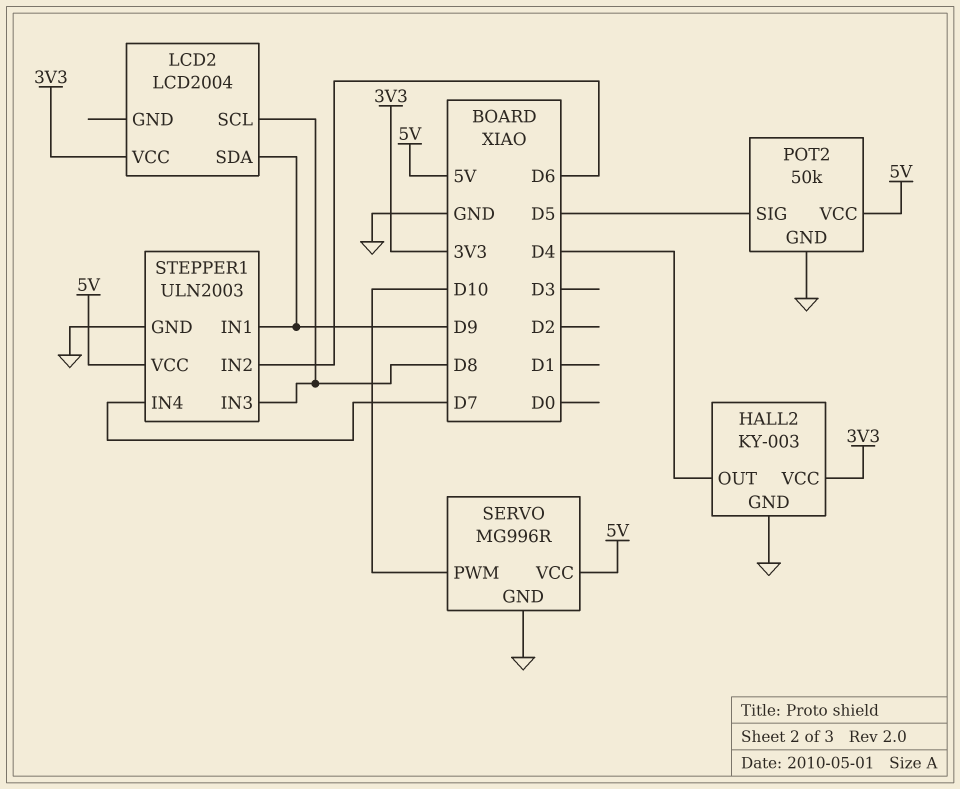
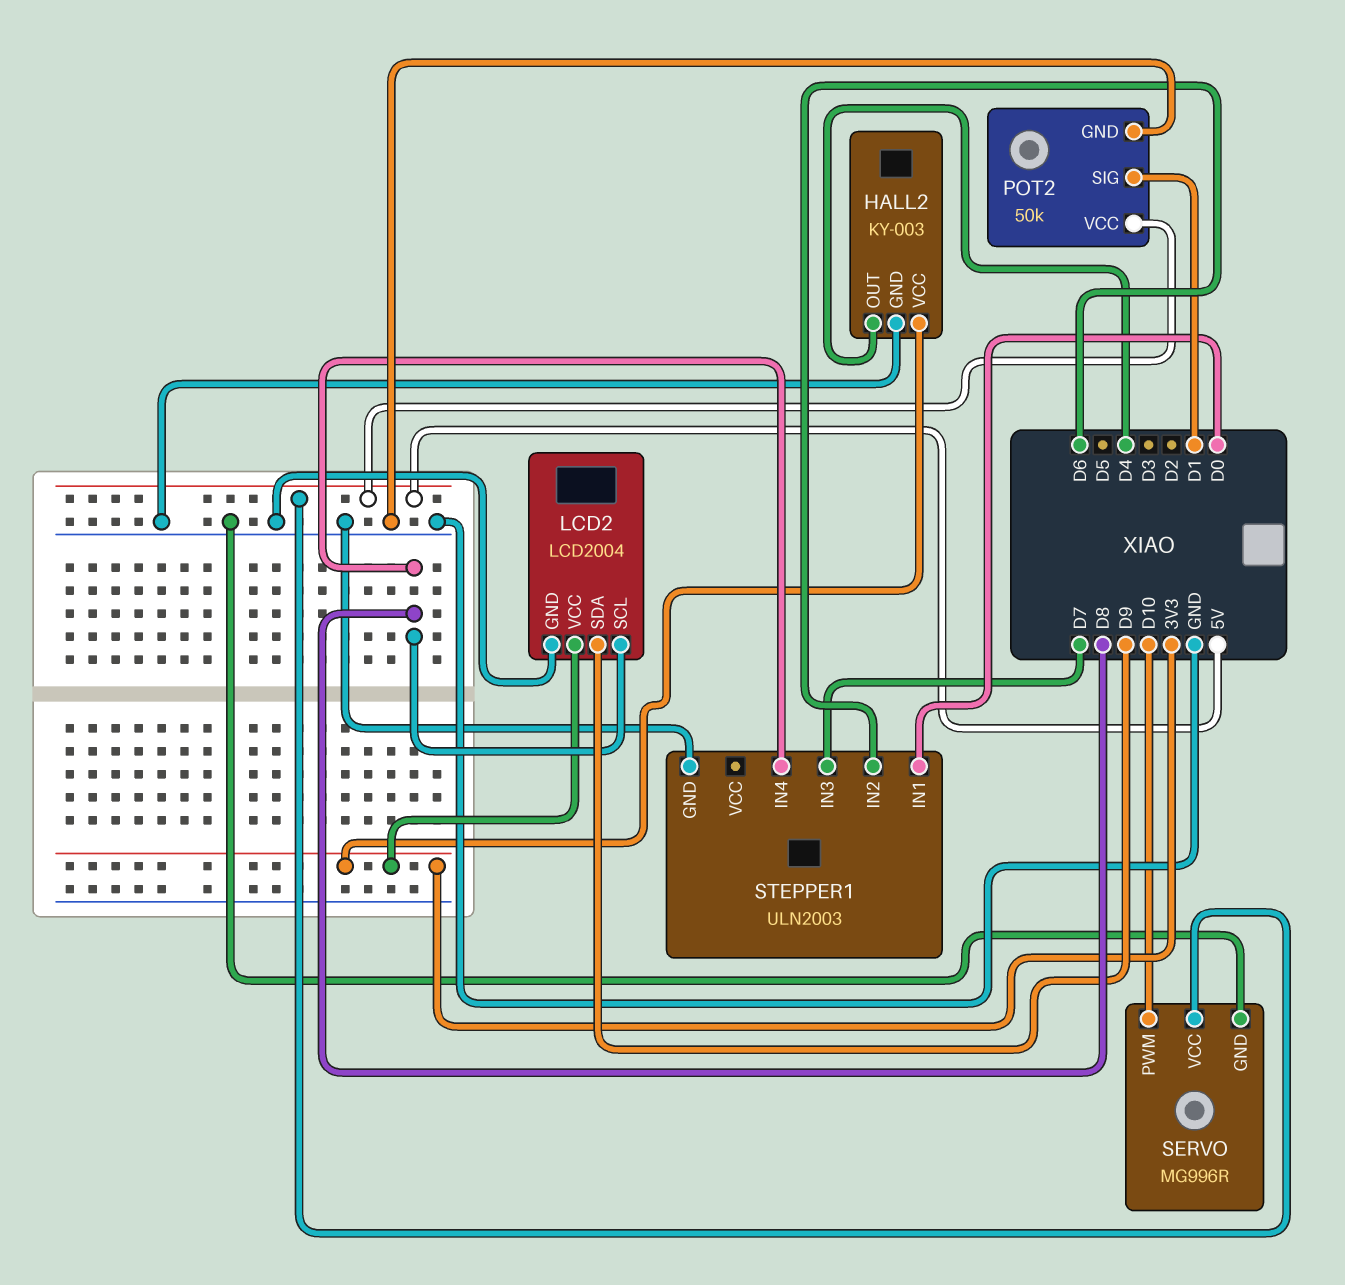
LCD2 pin GND: none -> GND
POT2 pin SIG: D5 -> D1
STEPPER1 pin IN1: D9 -> D0
STEPPER1 pin IN3: D8 -> D7
STEPPER1 pin IN4: D7 -> D8
STEPPER1 pin VCC: 5V -> none

